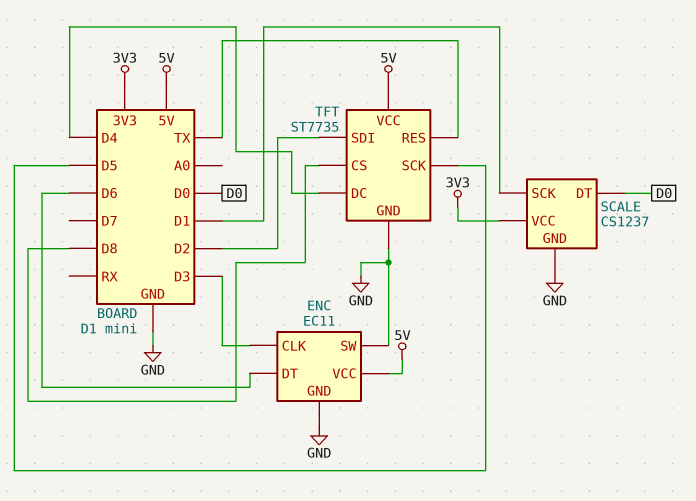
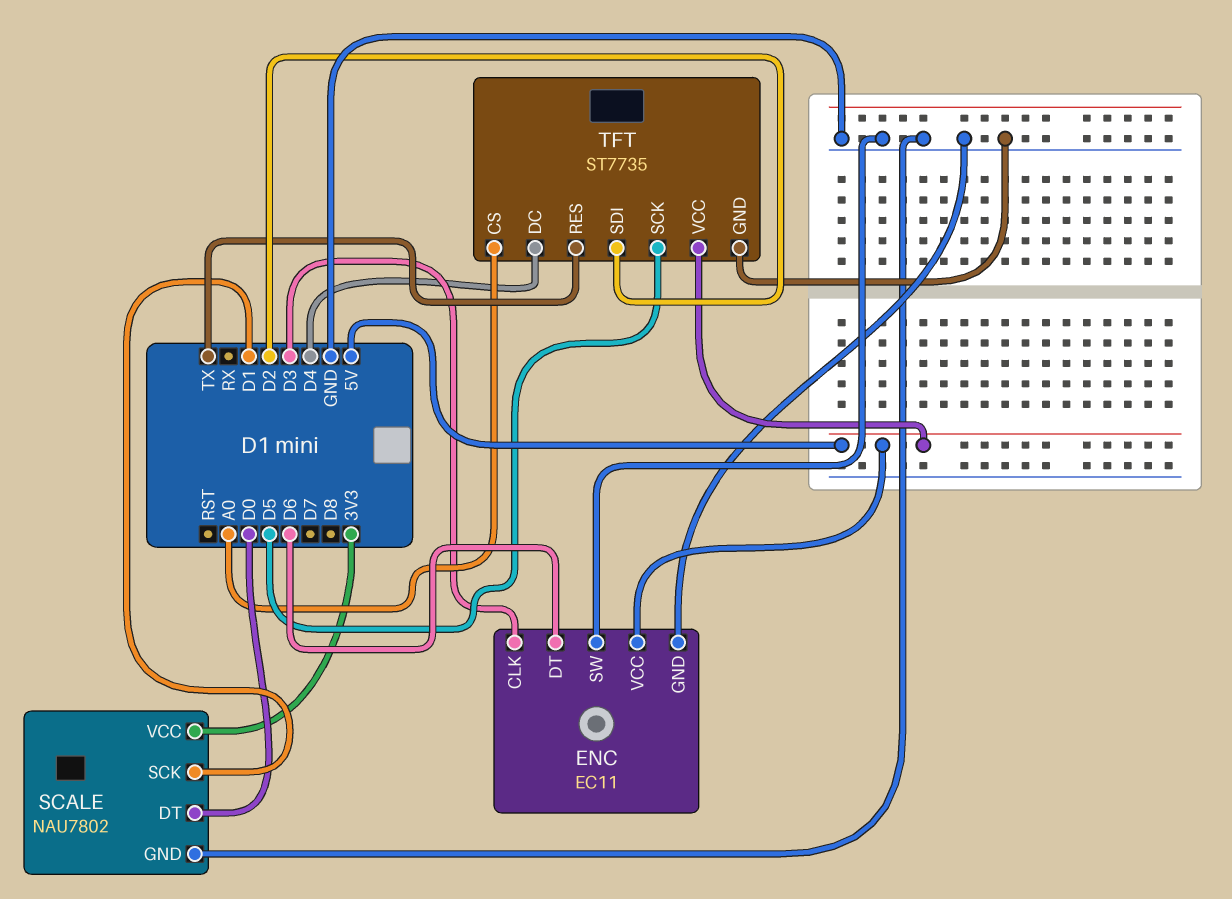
SCALE: CS1237 -> NAU7802
TFT pin CS: D8 -> A0

